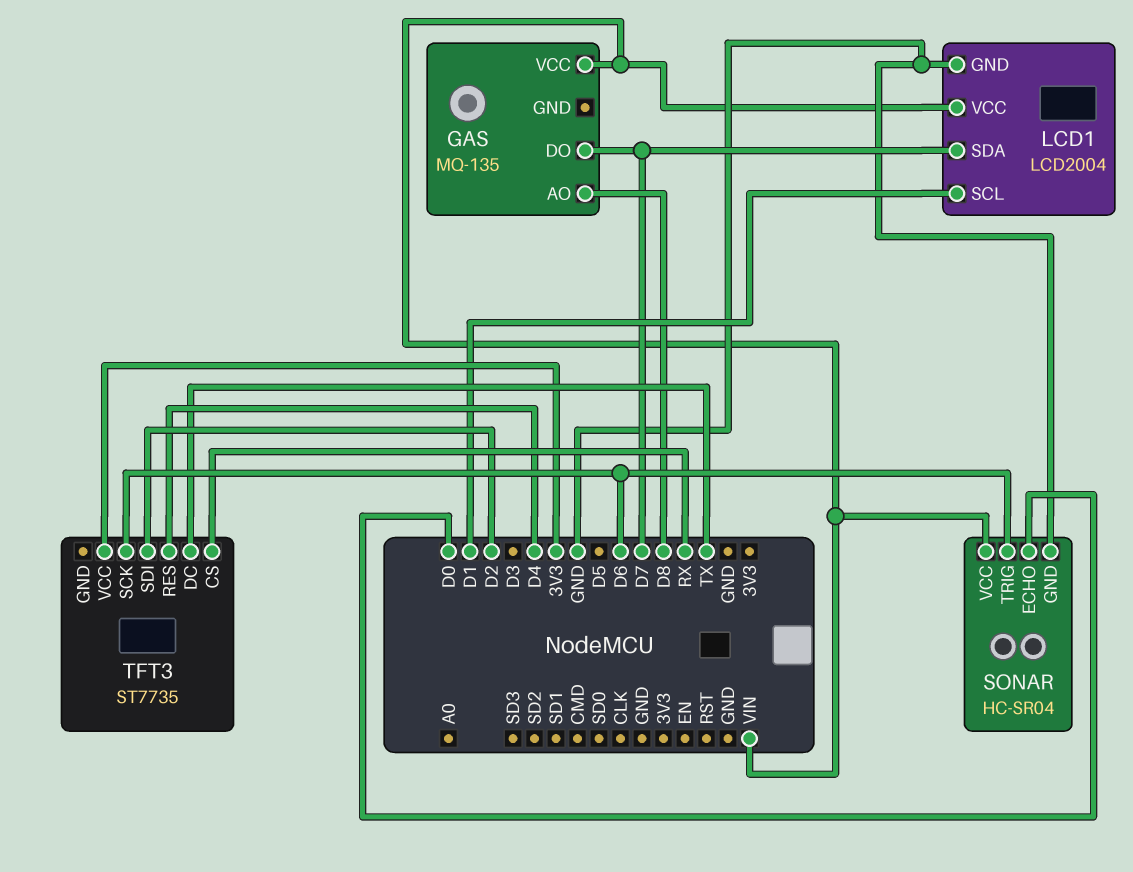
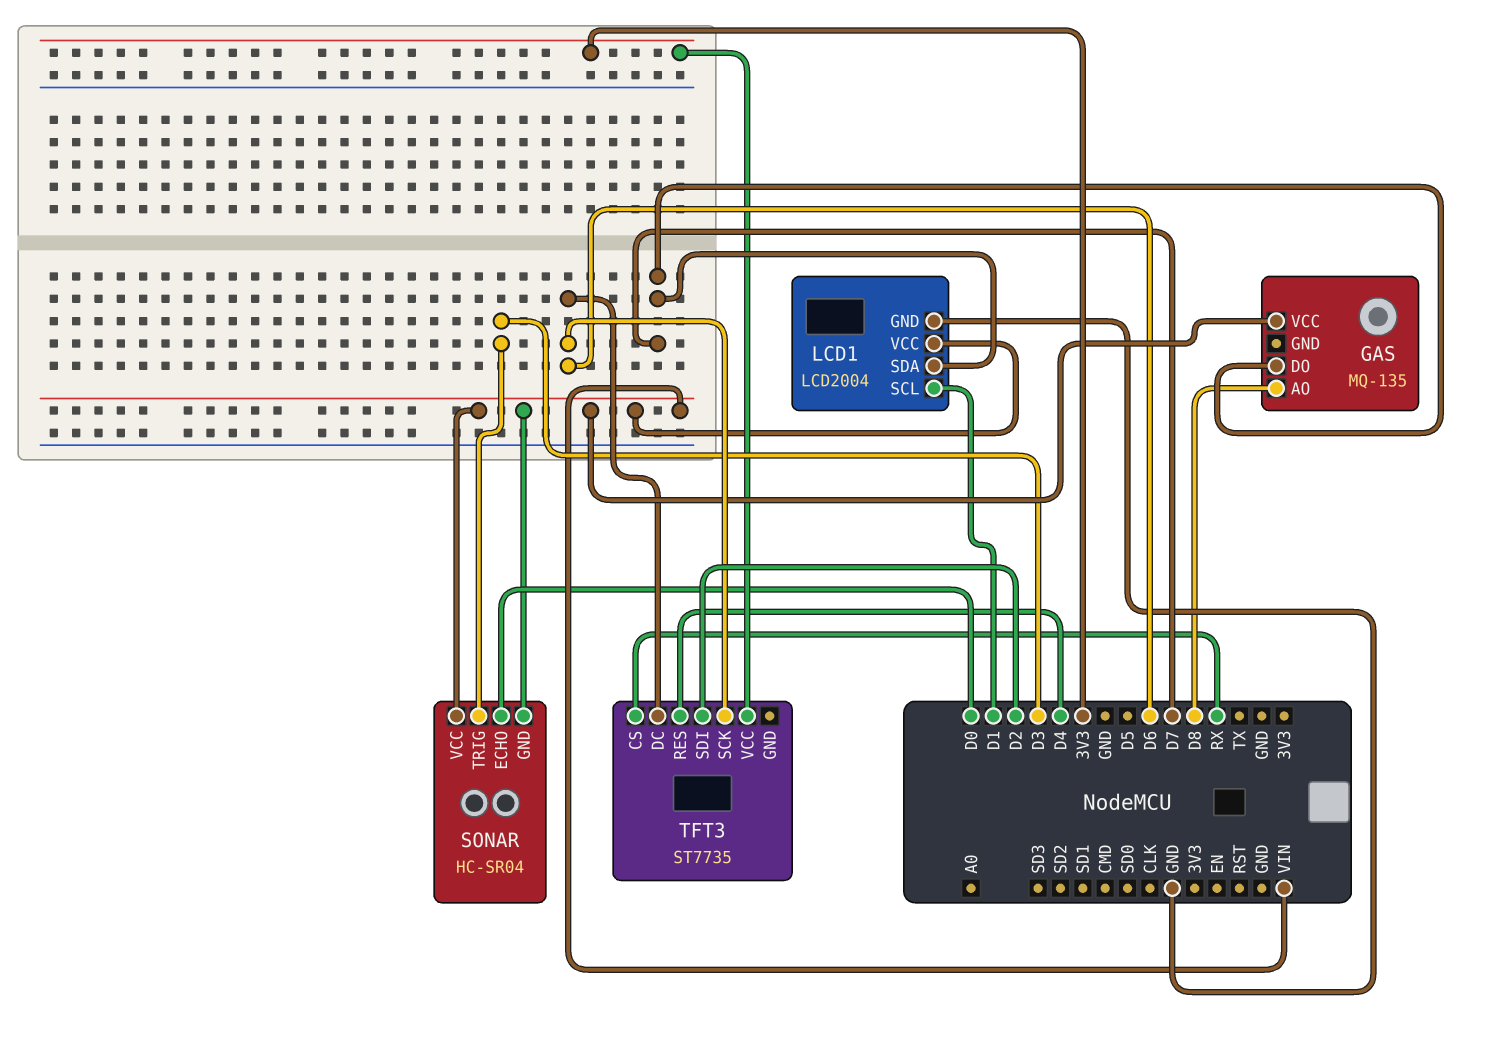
SONAR pin GND: GND -> VIN
SONAR pin TRIG: D6 -> D3
TFT3 pin DC: TX -> D6

